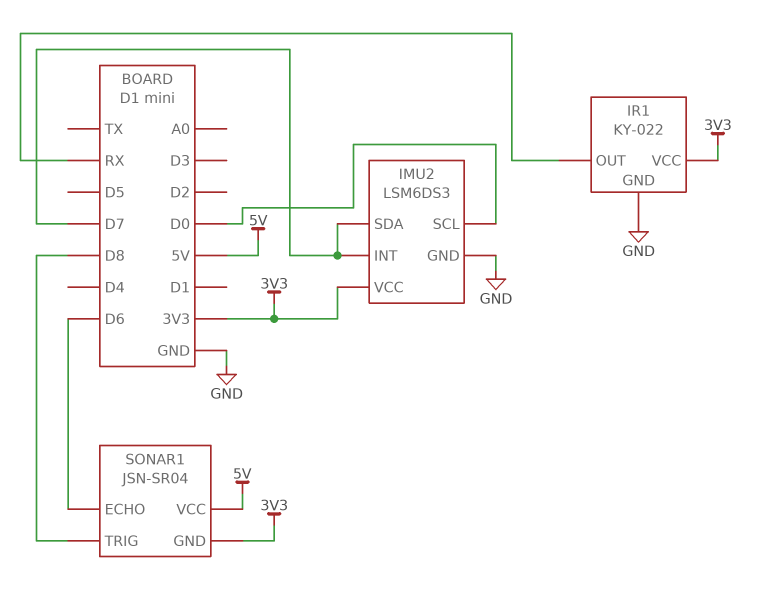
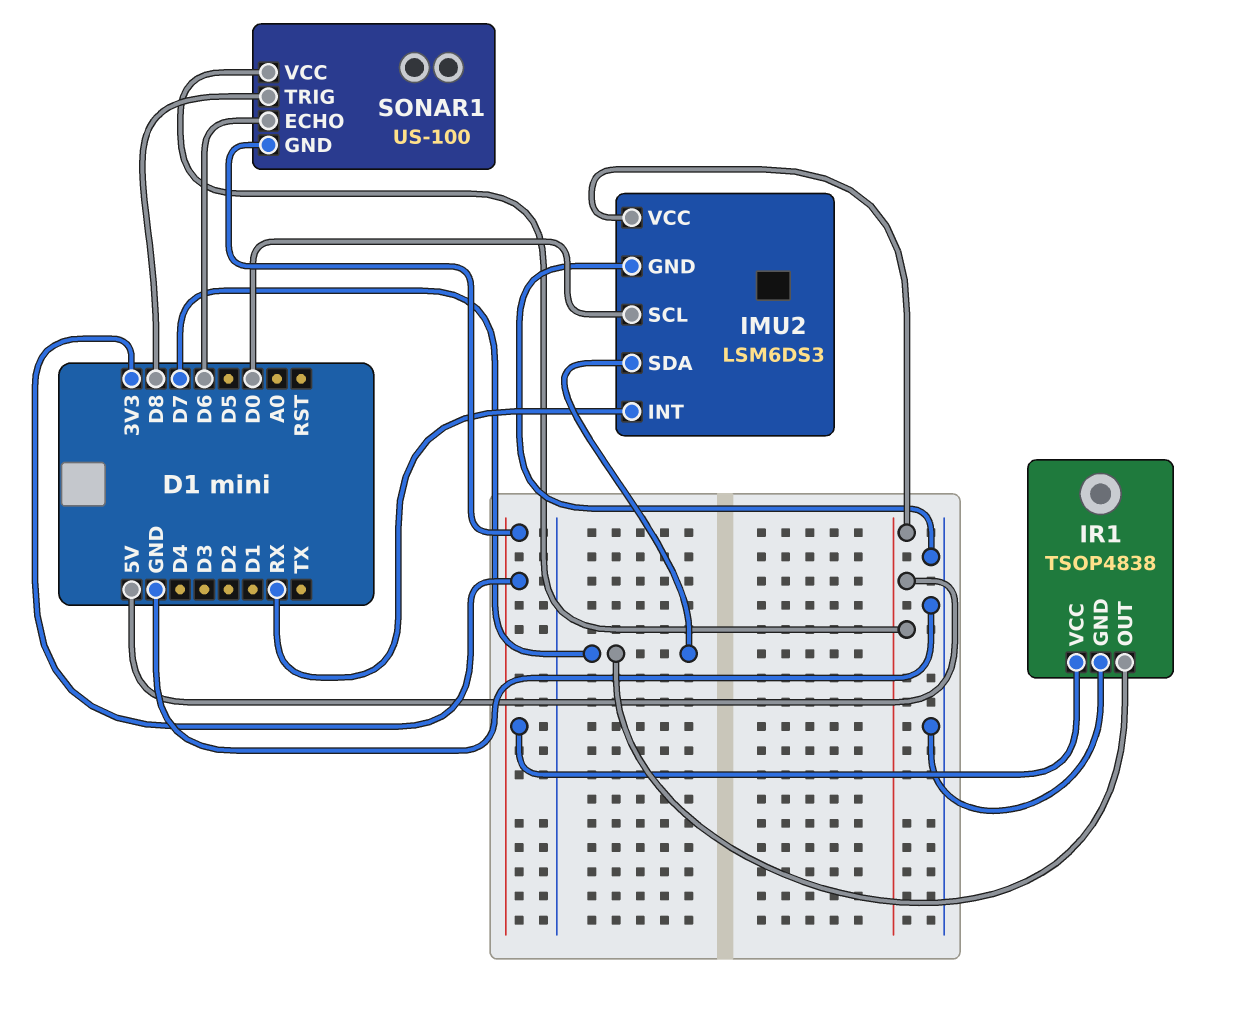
IMU2 pin INT: D7 -> RX
IMU2 pin VCC: 3V3 -> 5V
IR1: KY-022 -> TSOP4838
IR1 pin OUT: RX -> D7
SONAR1: JSN-SR04 -> US-100

